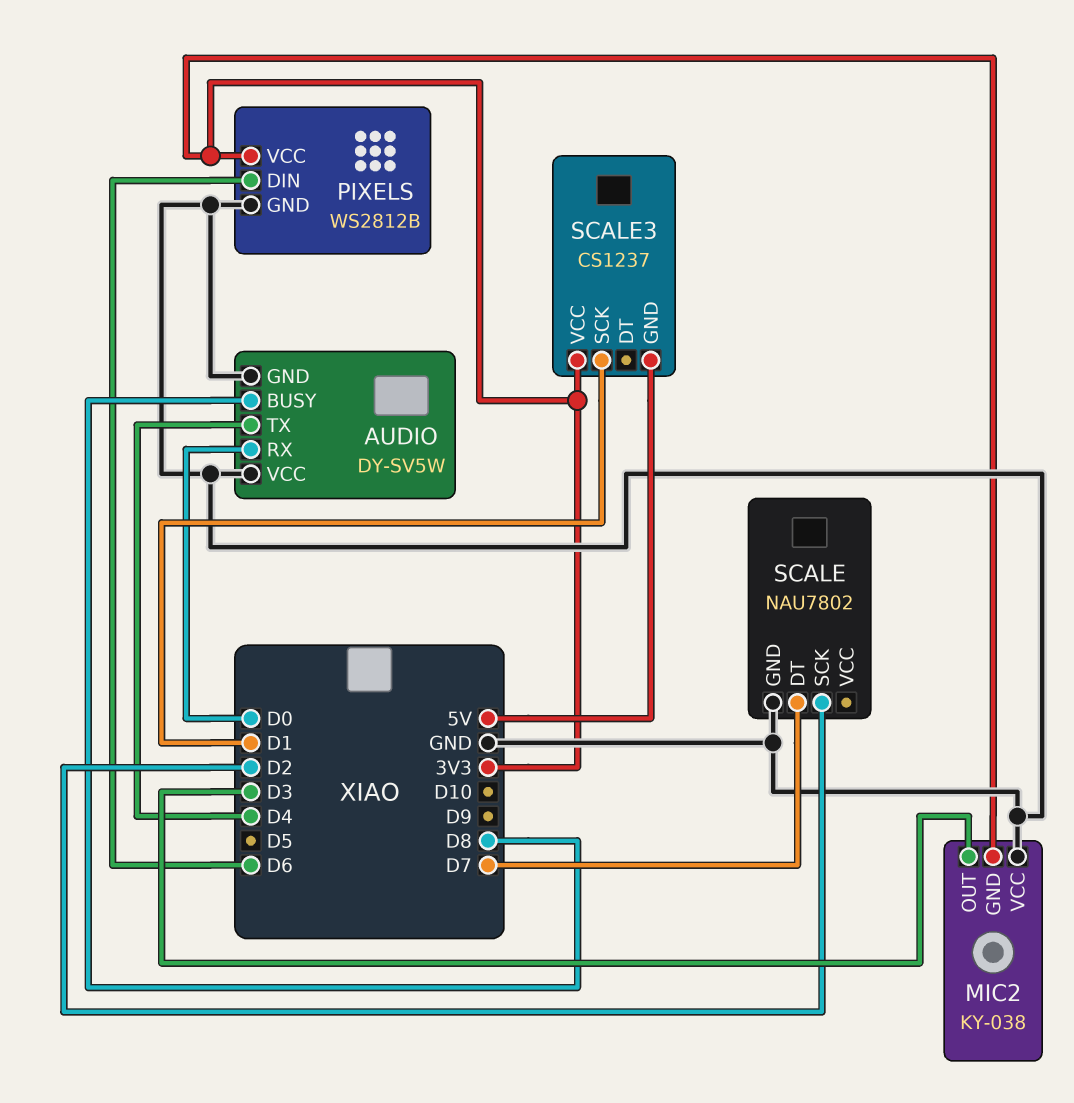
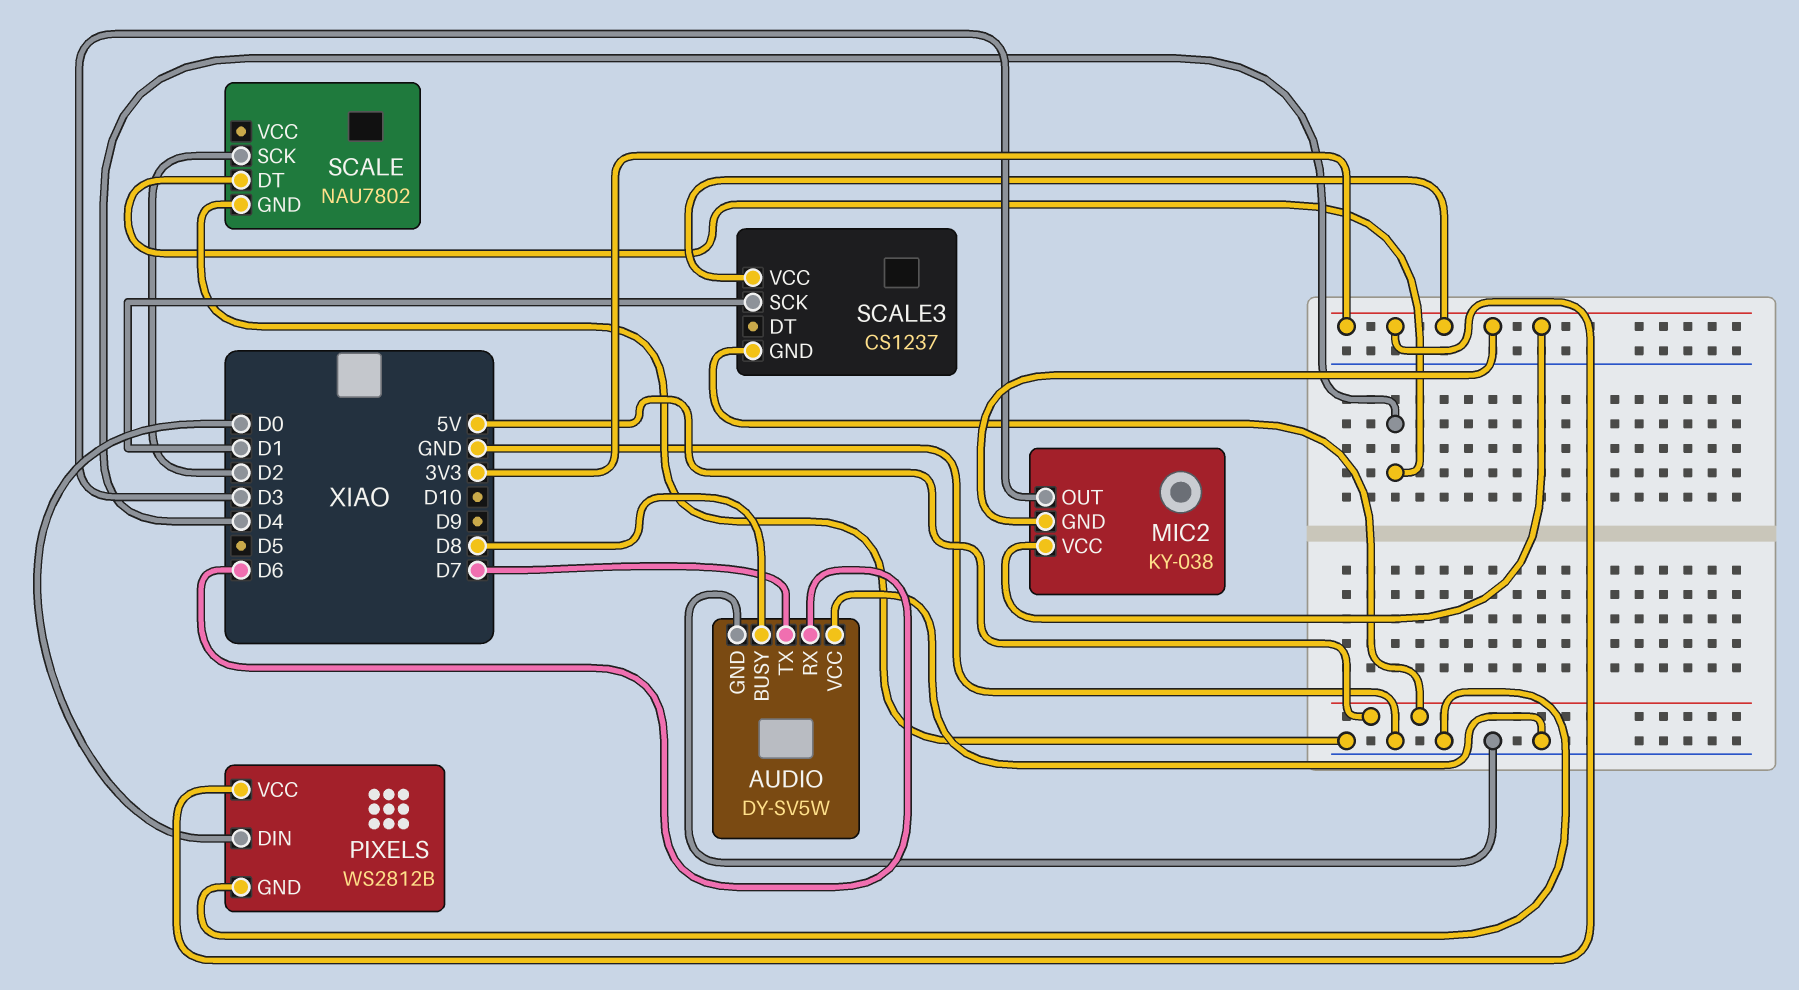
AUDIO pin RX: D0 -> D6
AUDIO pin TX: D4 -> D7
MIC2 pin VCC: GND -> 3V3
PIXELS pin DIN: D6 -> D0
SCALE pin DT: D7 -> D4

